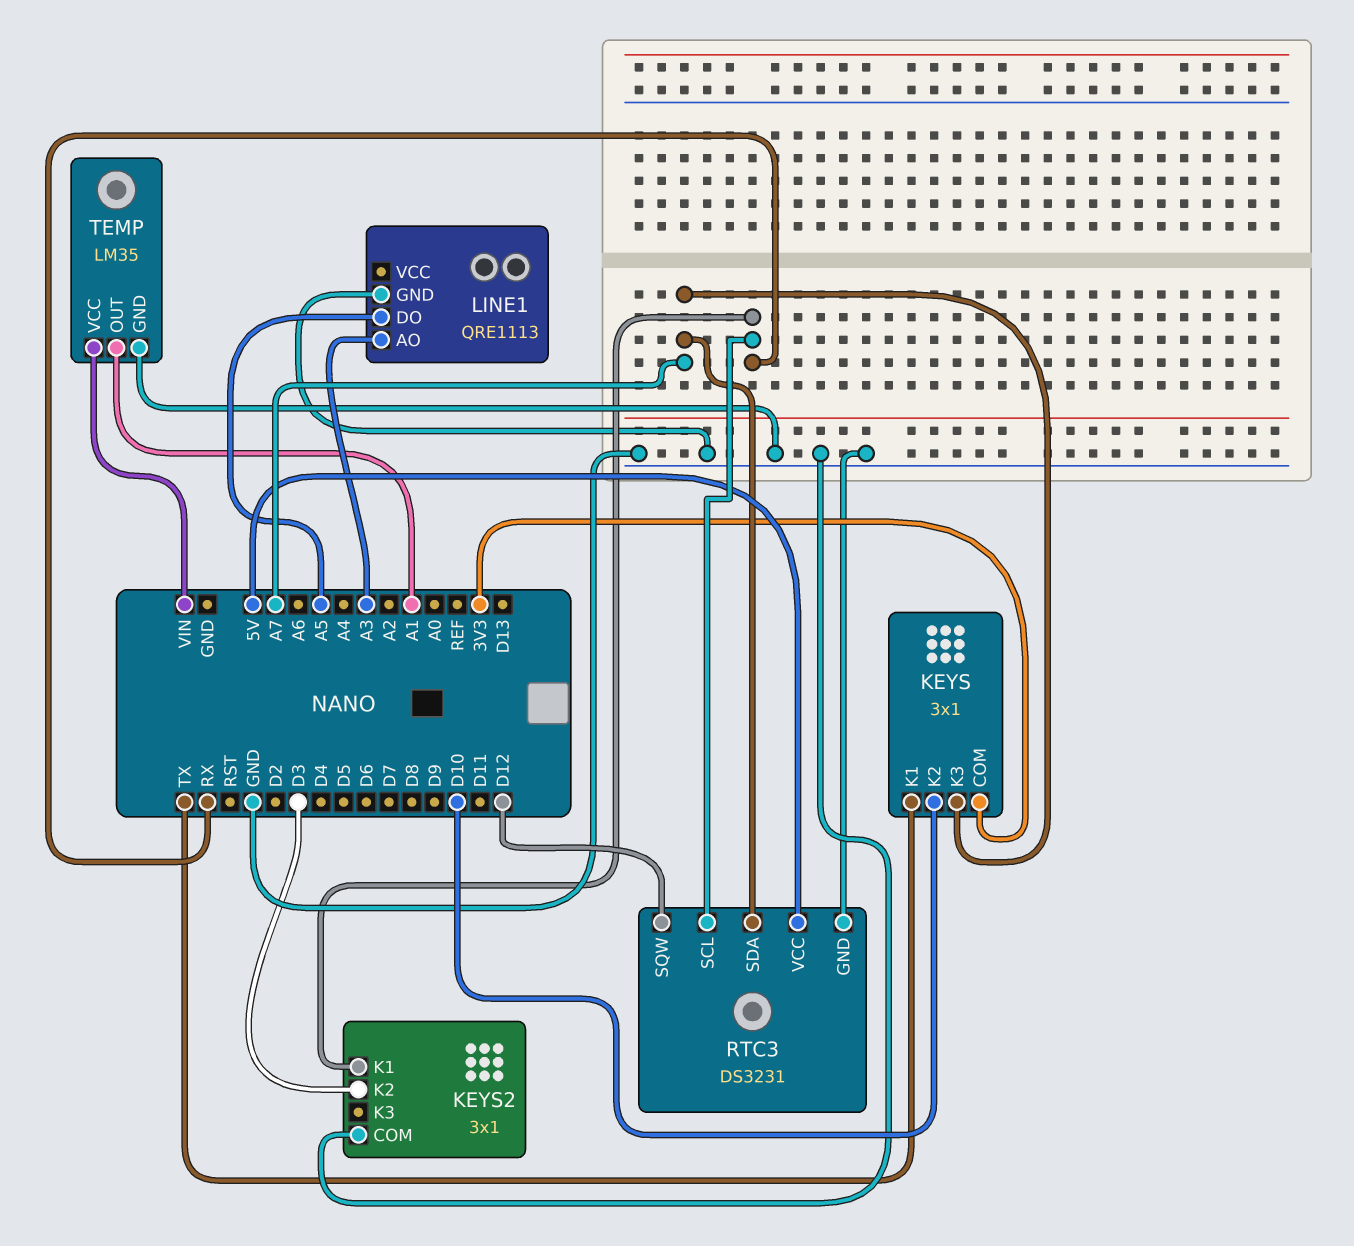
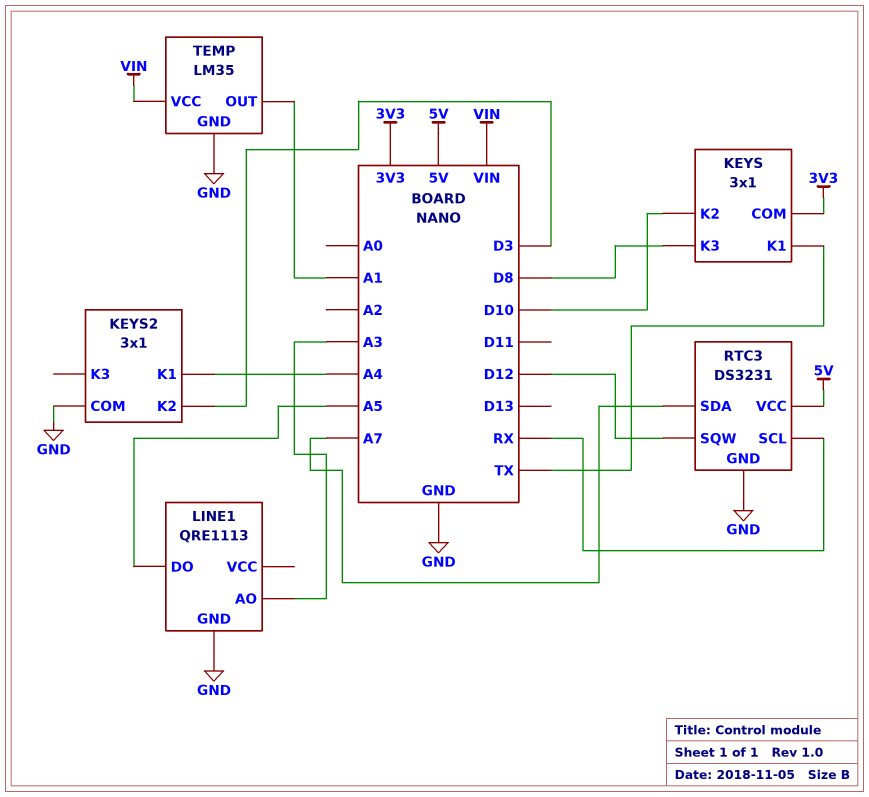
KEYS pin K3: A7 -> D8
KEYS2 pin K1: RX -> A4

